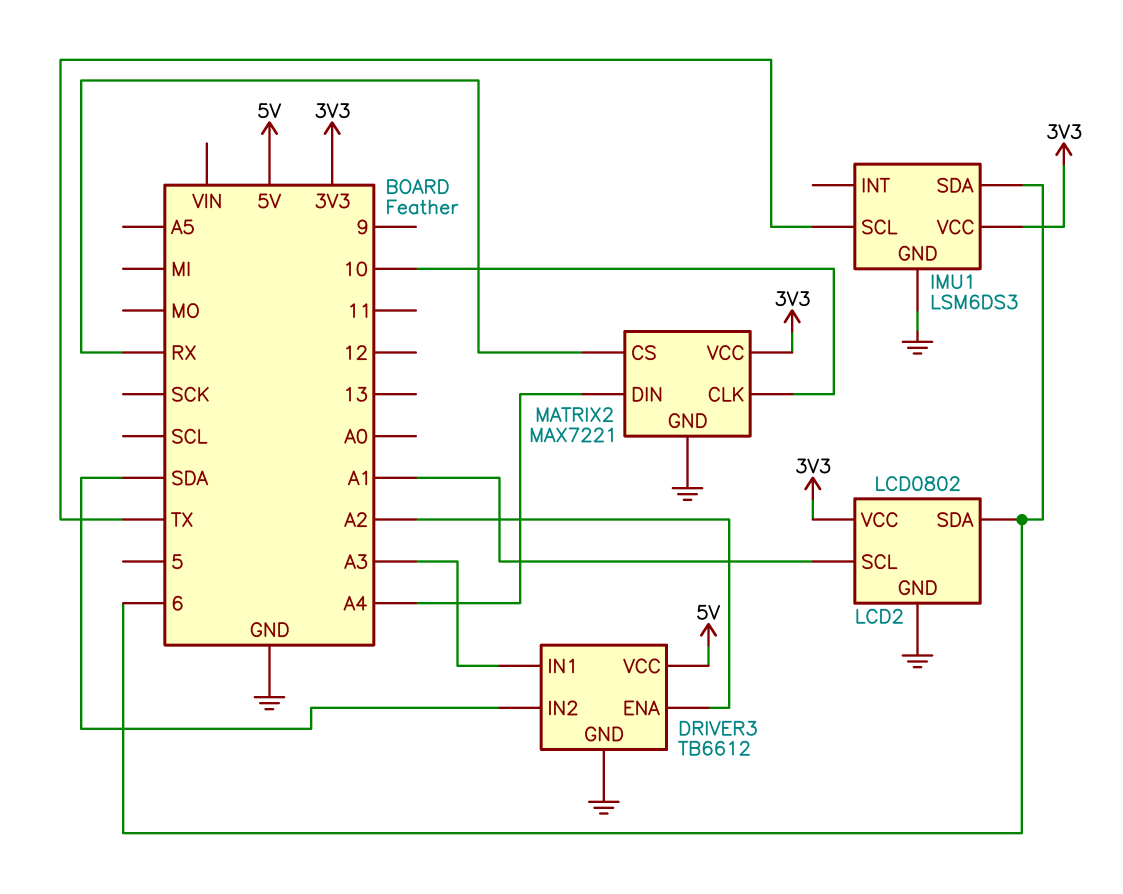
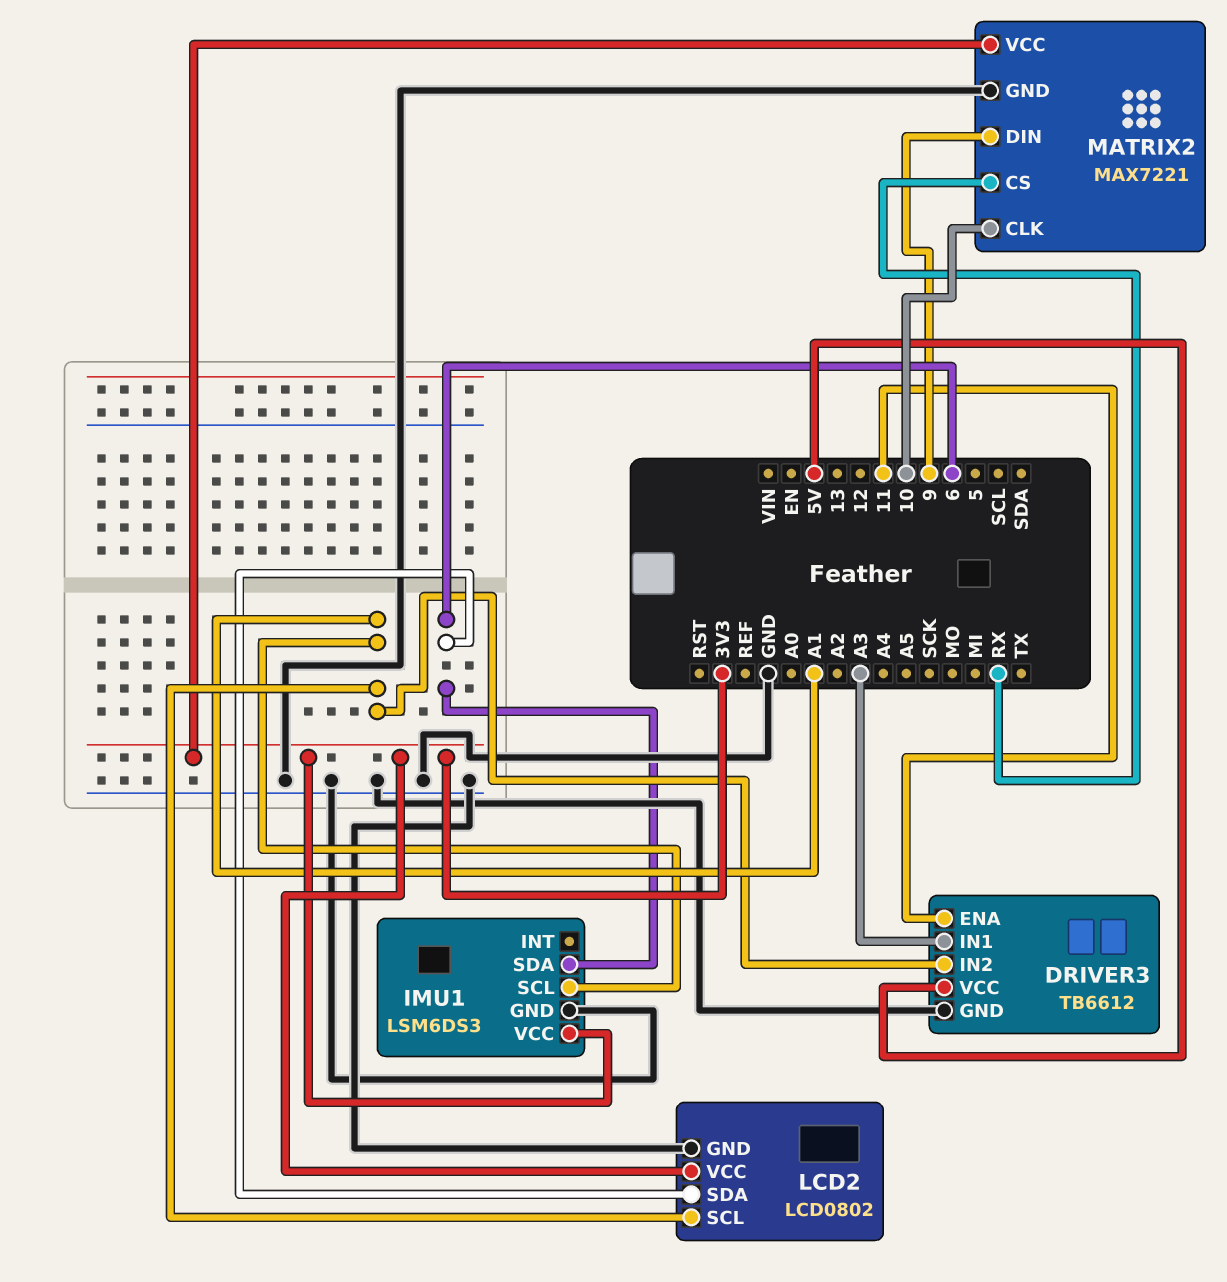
DRIVER3 pin ENA: A2 -> 11
DRIVER3 pin IN2: SDA -> A1
IMU1 pin SCL: TX -> A1
MATRIX2 pin DIN: A4 -> 9

